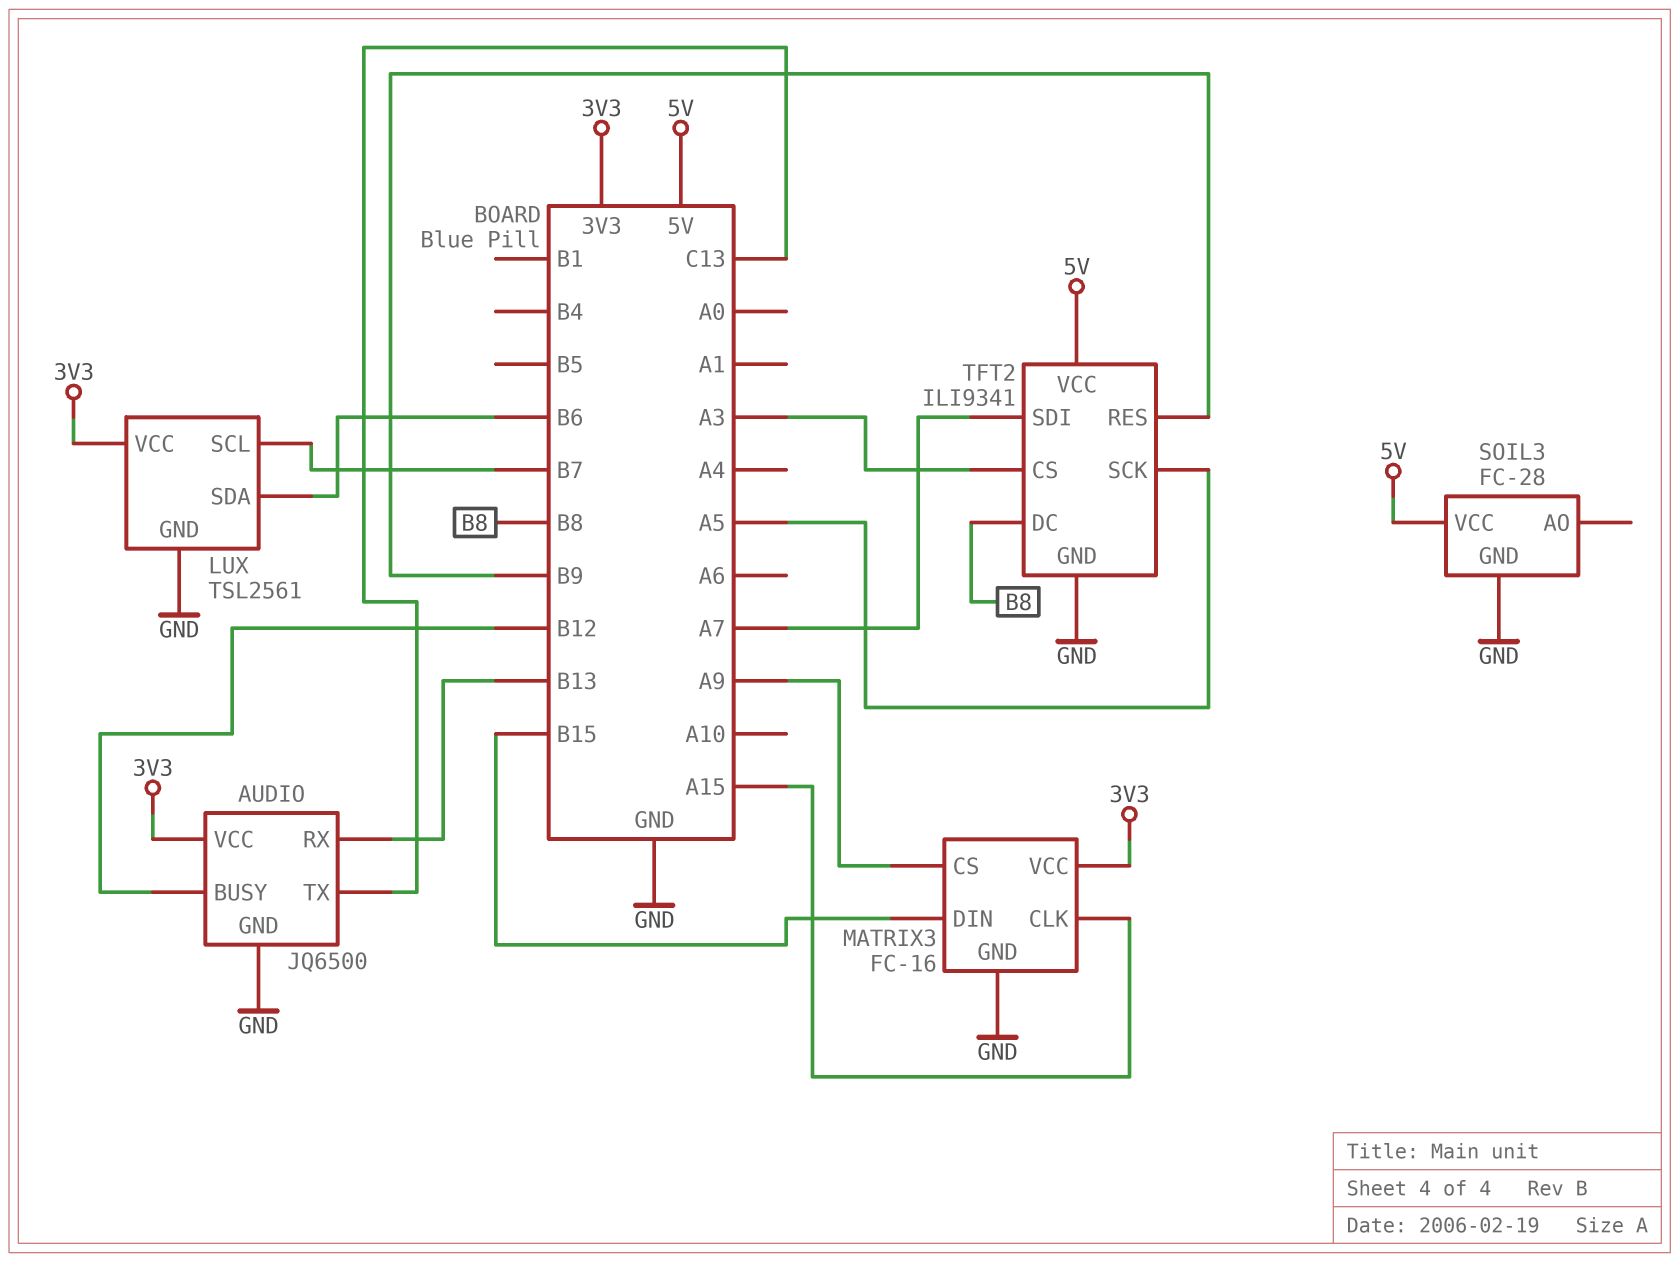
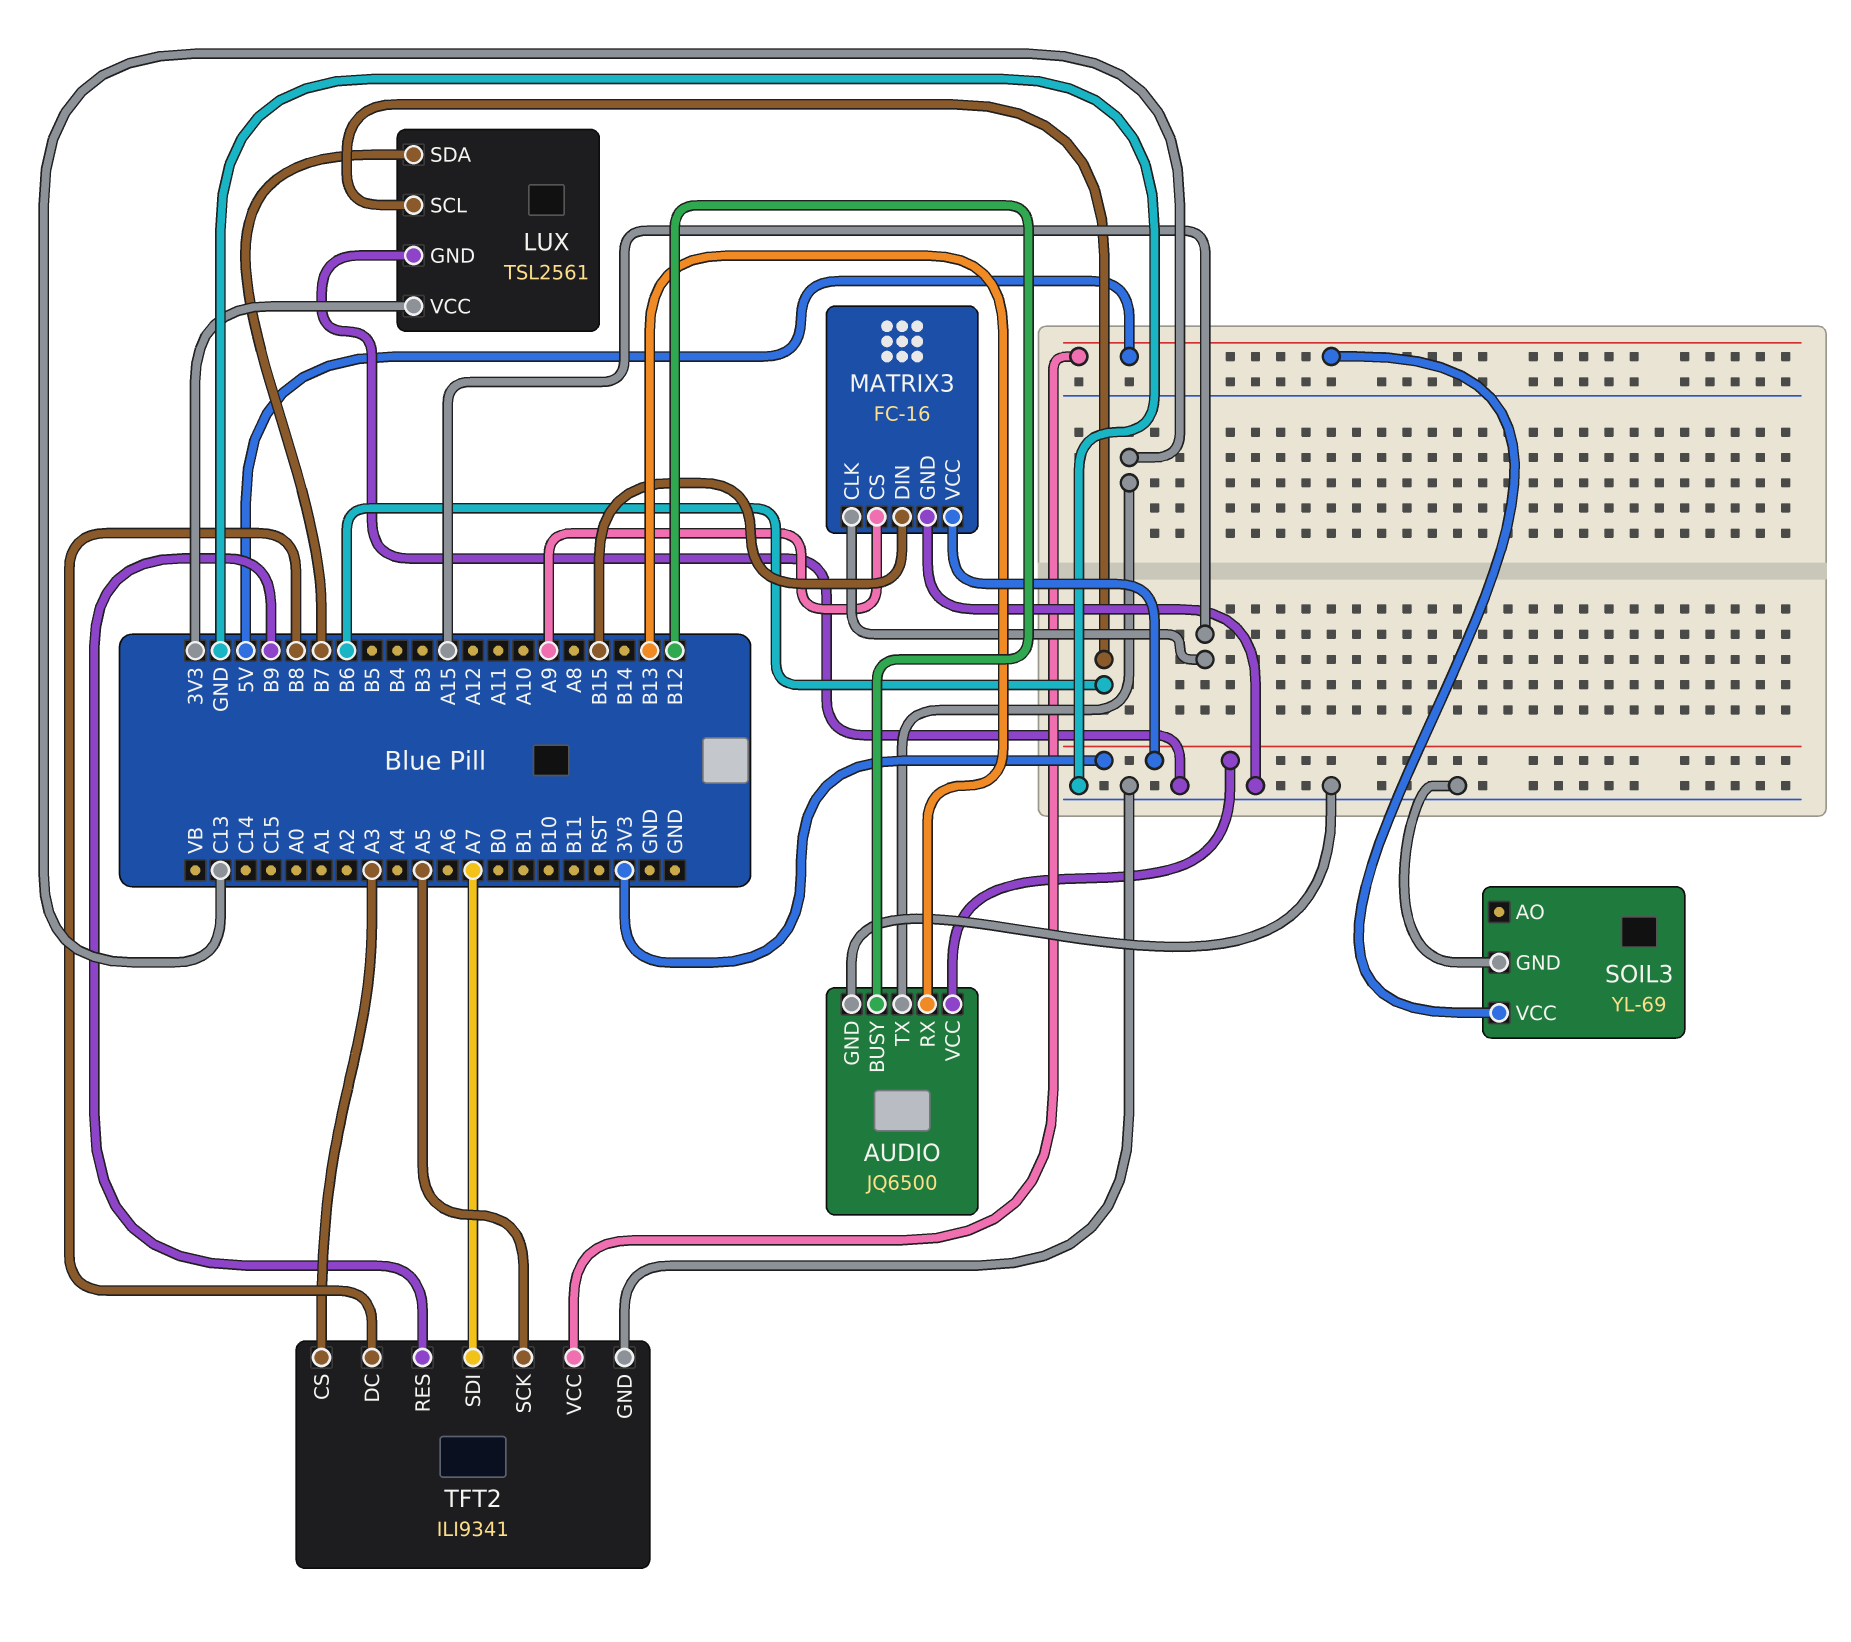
LUX pin SCL: B7 -> B6
LUX pin SDA: B6 -> B7
SOIL3: FC-28 -> YL-69

